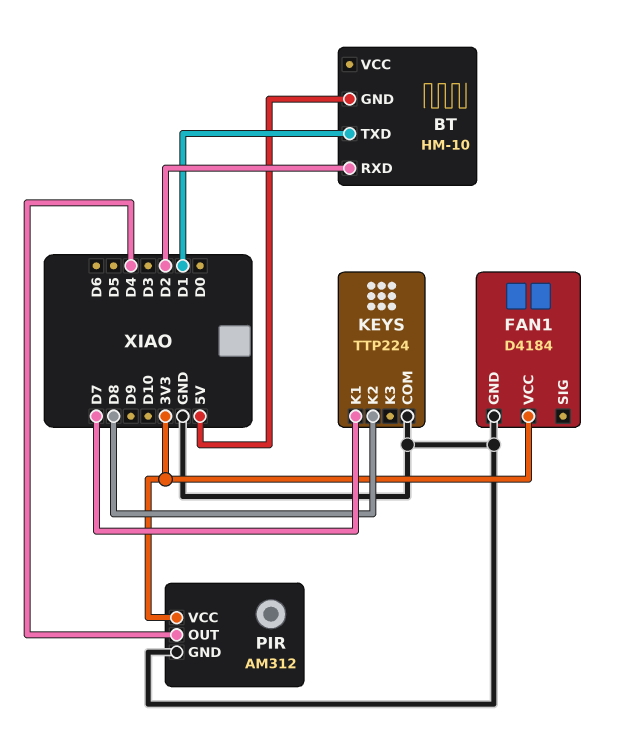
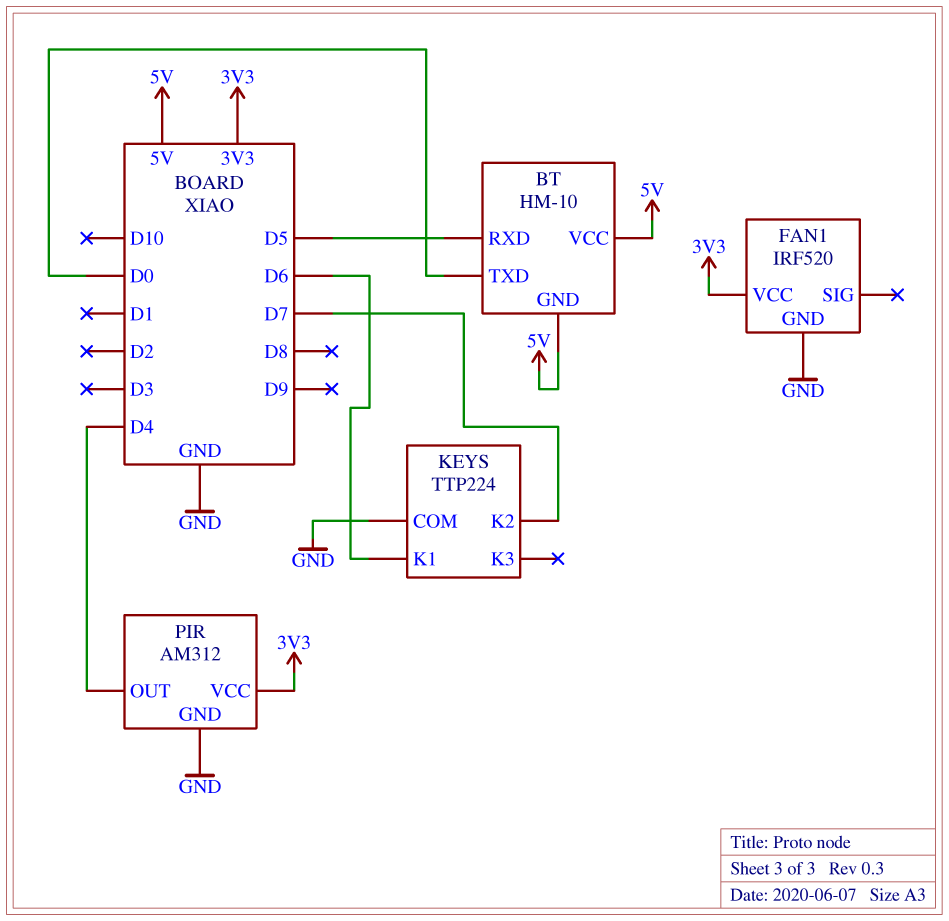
BT pin RXD: D2 -> D5
BT pin TXD: D1 -> D0
BT pin VCC: none -> 5V
FAN1: D4184 -> IRF520
KEYS pin K1: D7 -> D6
KEYS pin K2: D8 -> D7

